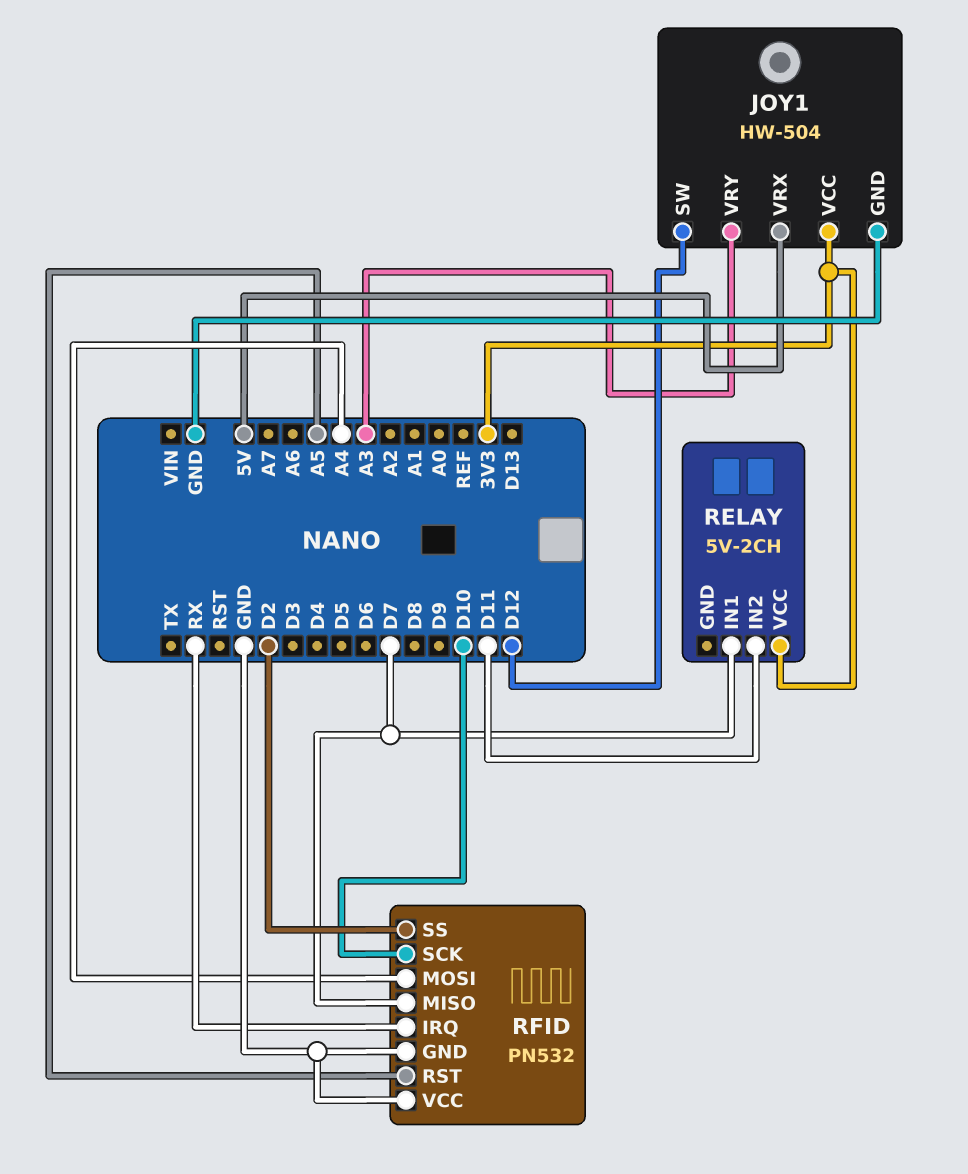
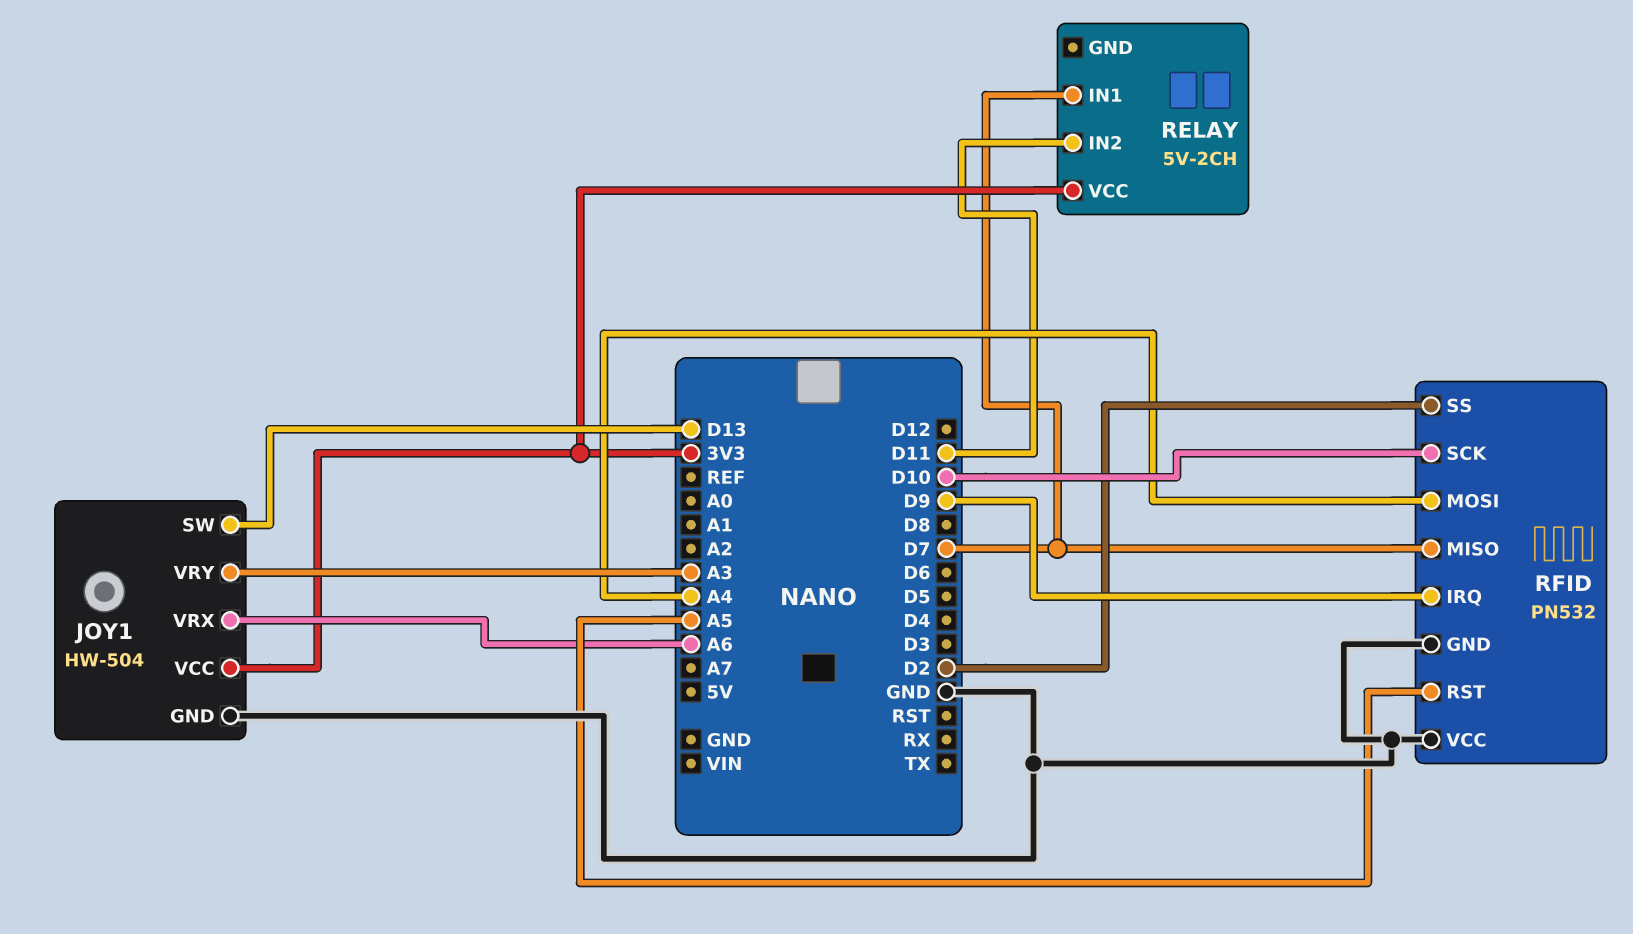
JOY1 pin SW: D12 -> D13
JOY1 pin VRX: 5V -> A6
RFID pin IRQ: RX -> D9

